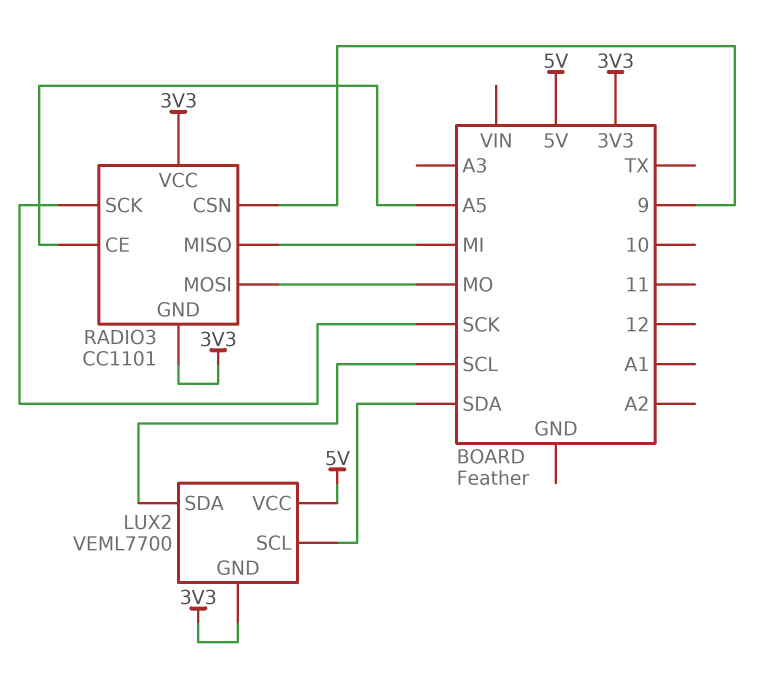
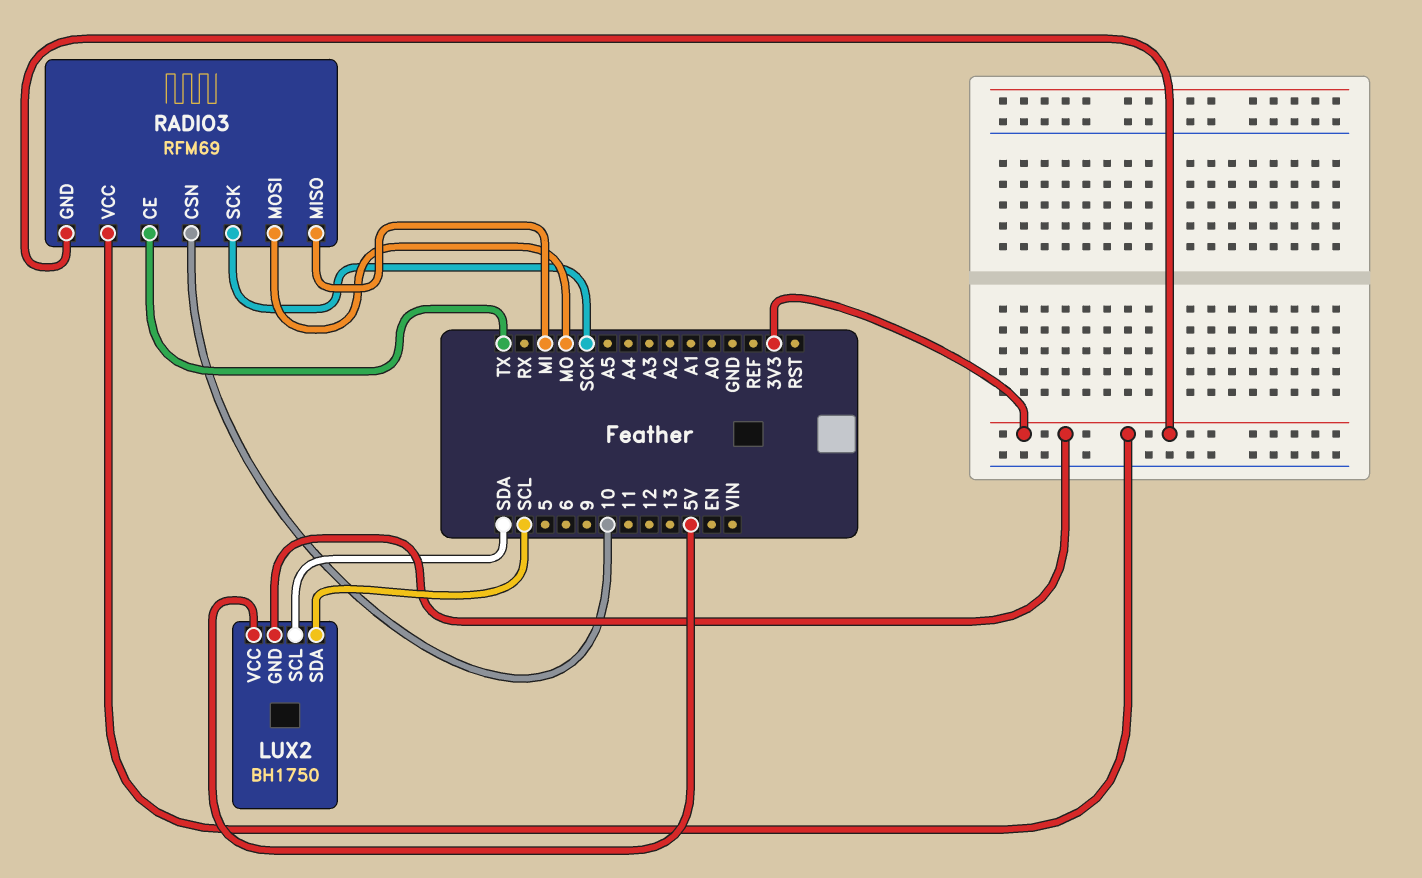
LUX2: VEML7700 -> BH1750
RADIO3: CC1101 -> RFM69
RADIO3 pin CE: A5 -> TX
RADIO3 pin CSN: 9 -> 10

